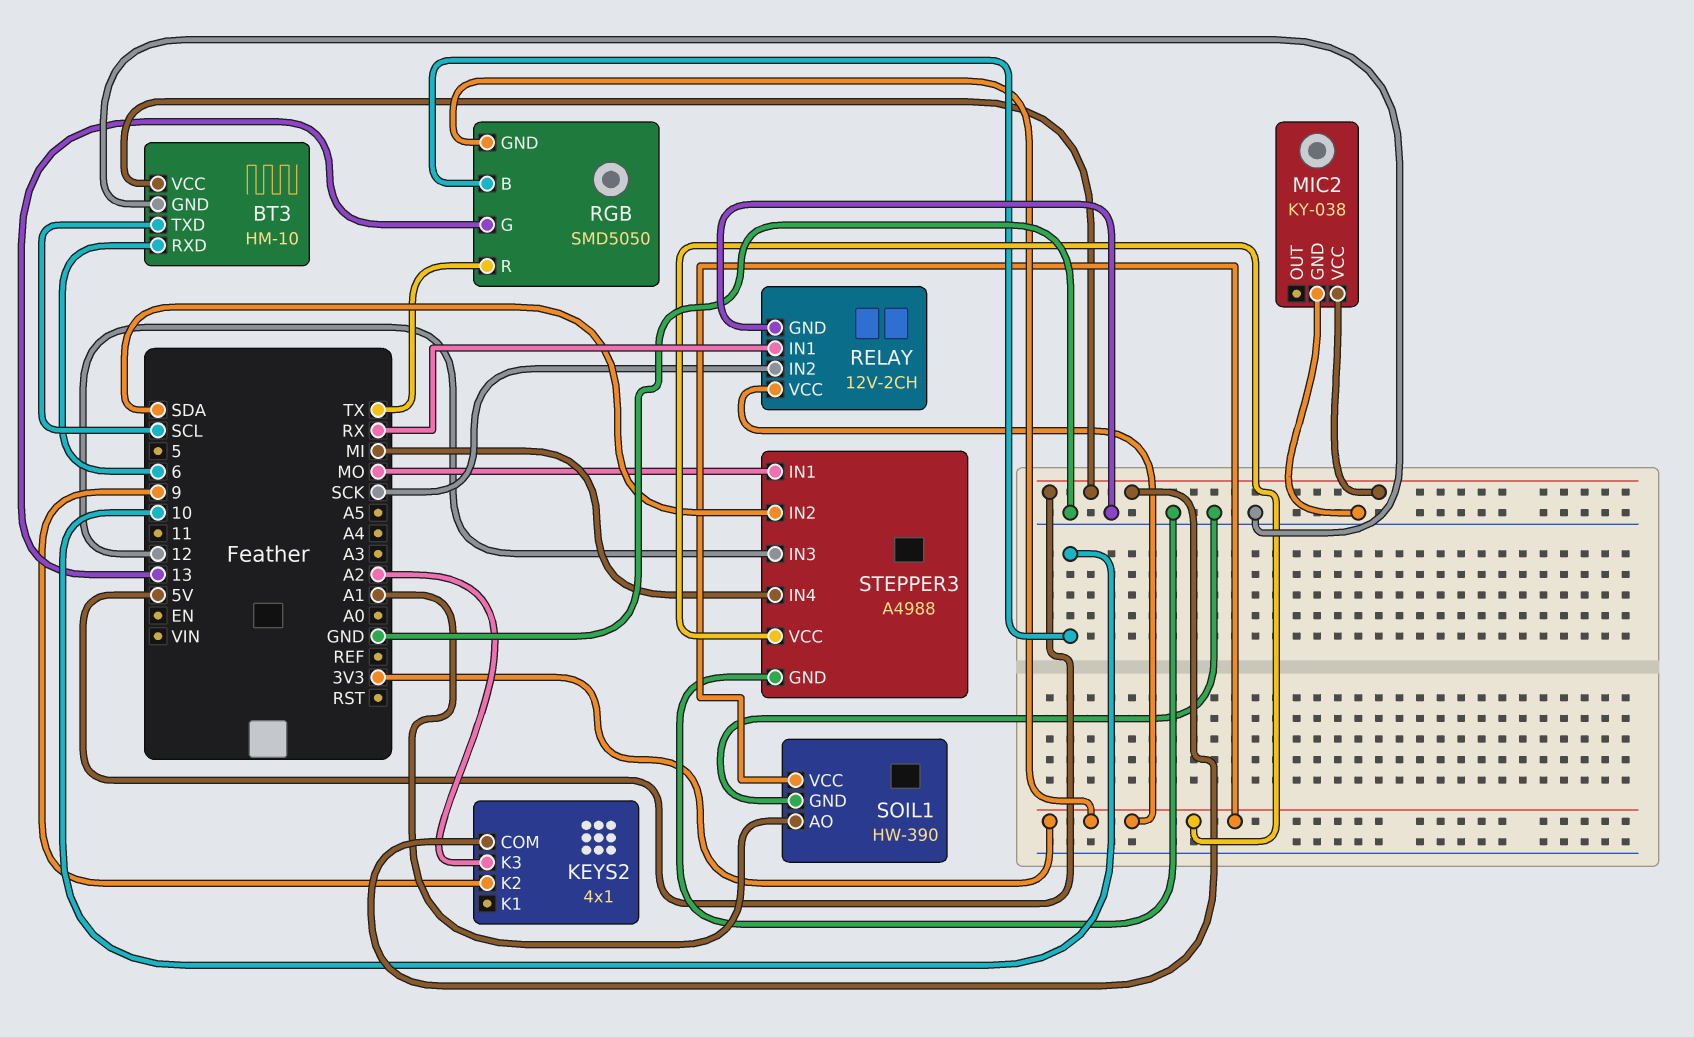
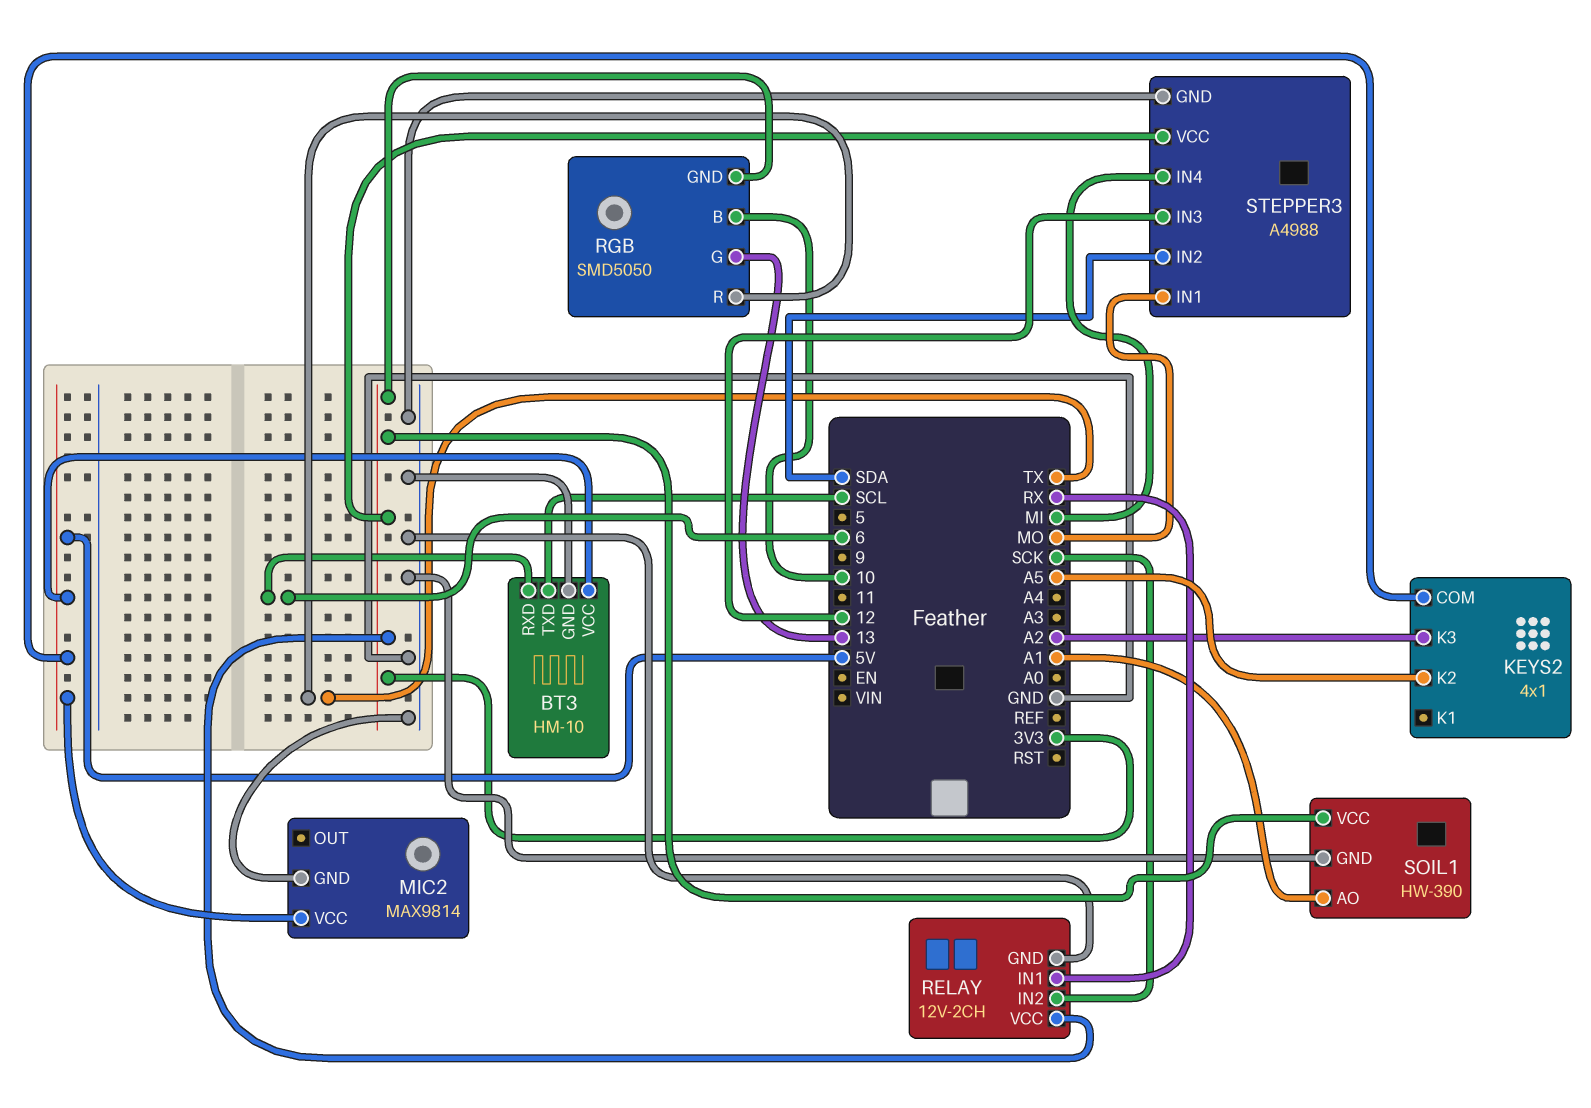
KEYS2 pin K2: 9 -> A5
MIC2: KY-038 -> MAX9814

